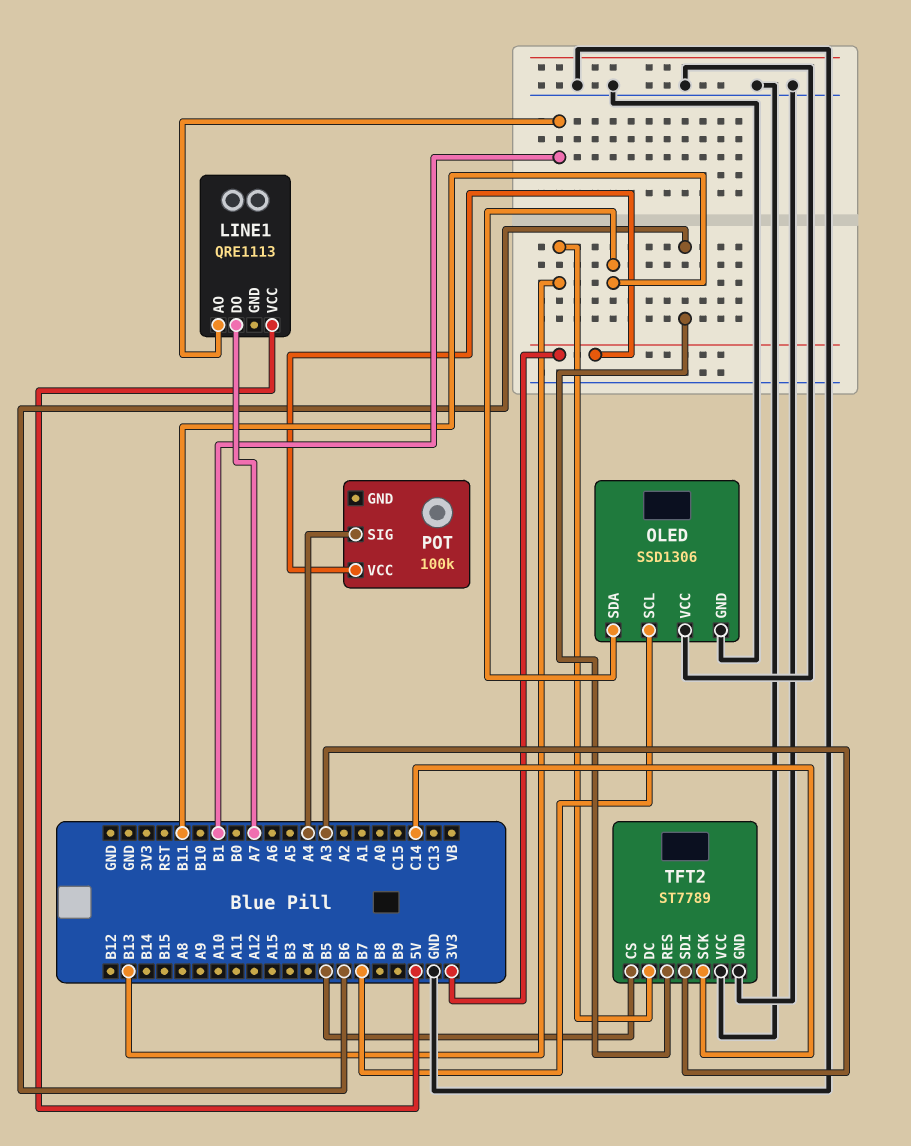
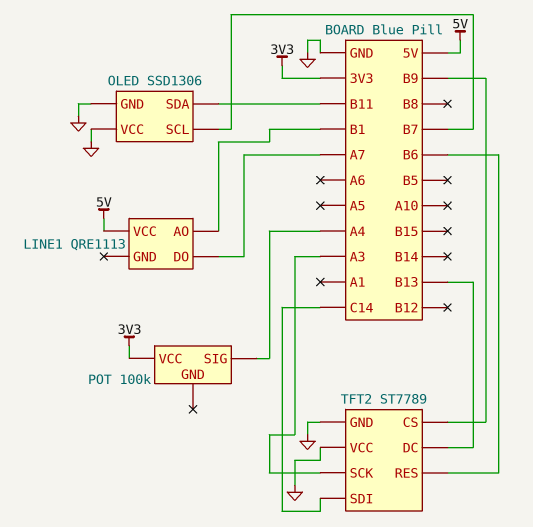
TFT2 pin CS: B5 -> B9
TFT2 pin SCK: C14 -> A3
TFT2 pin SDI: A3 -> C14

